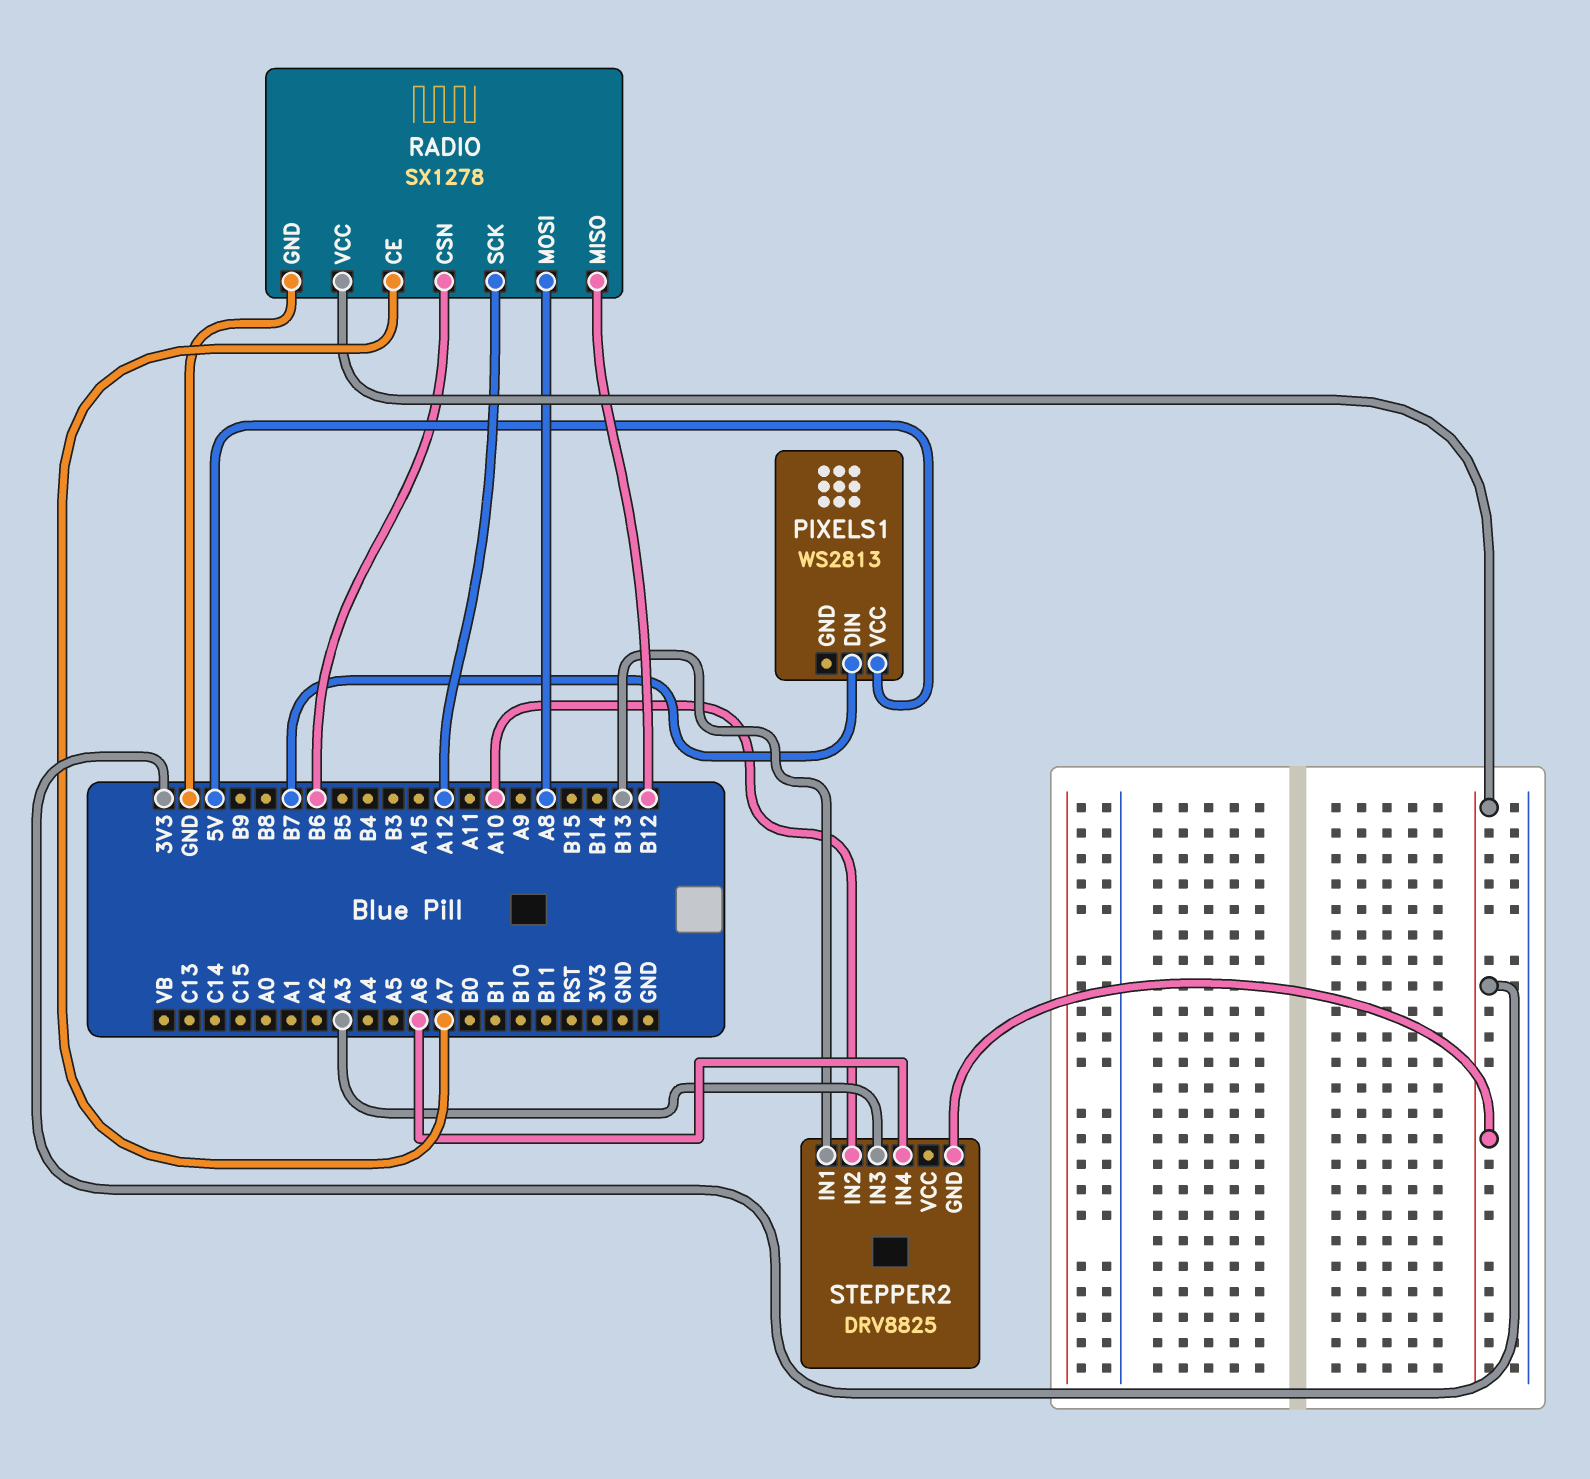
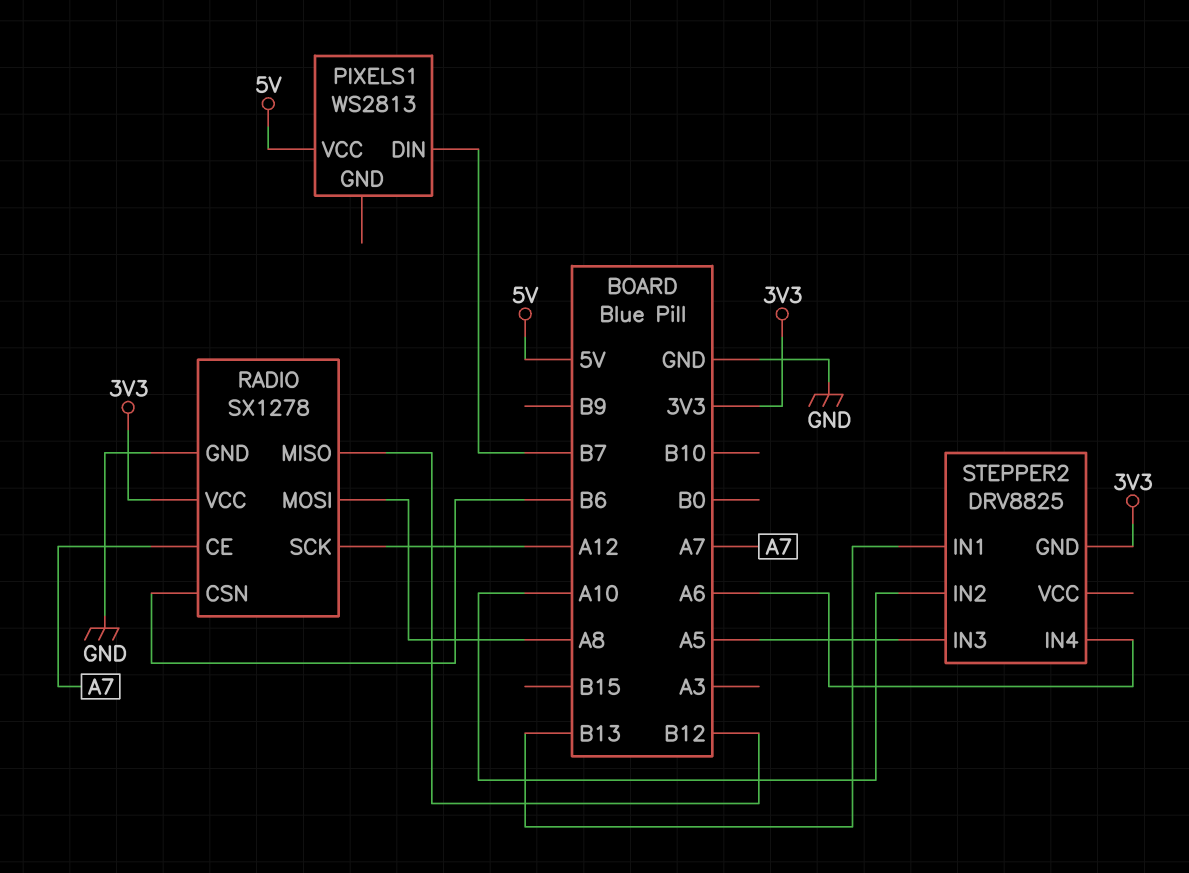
STEPPER2 pin IN3: A3 -> A5

